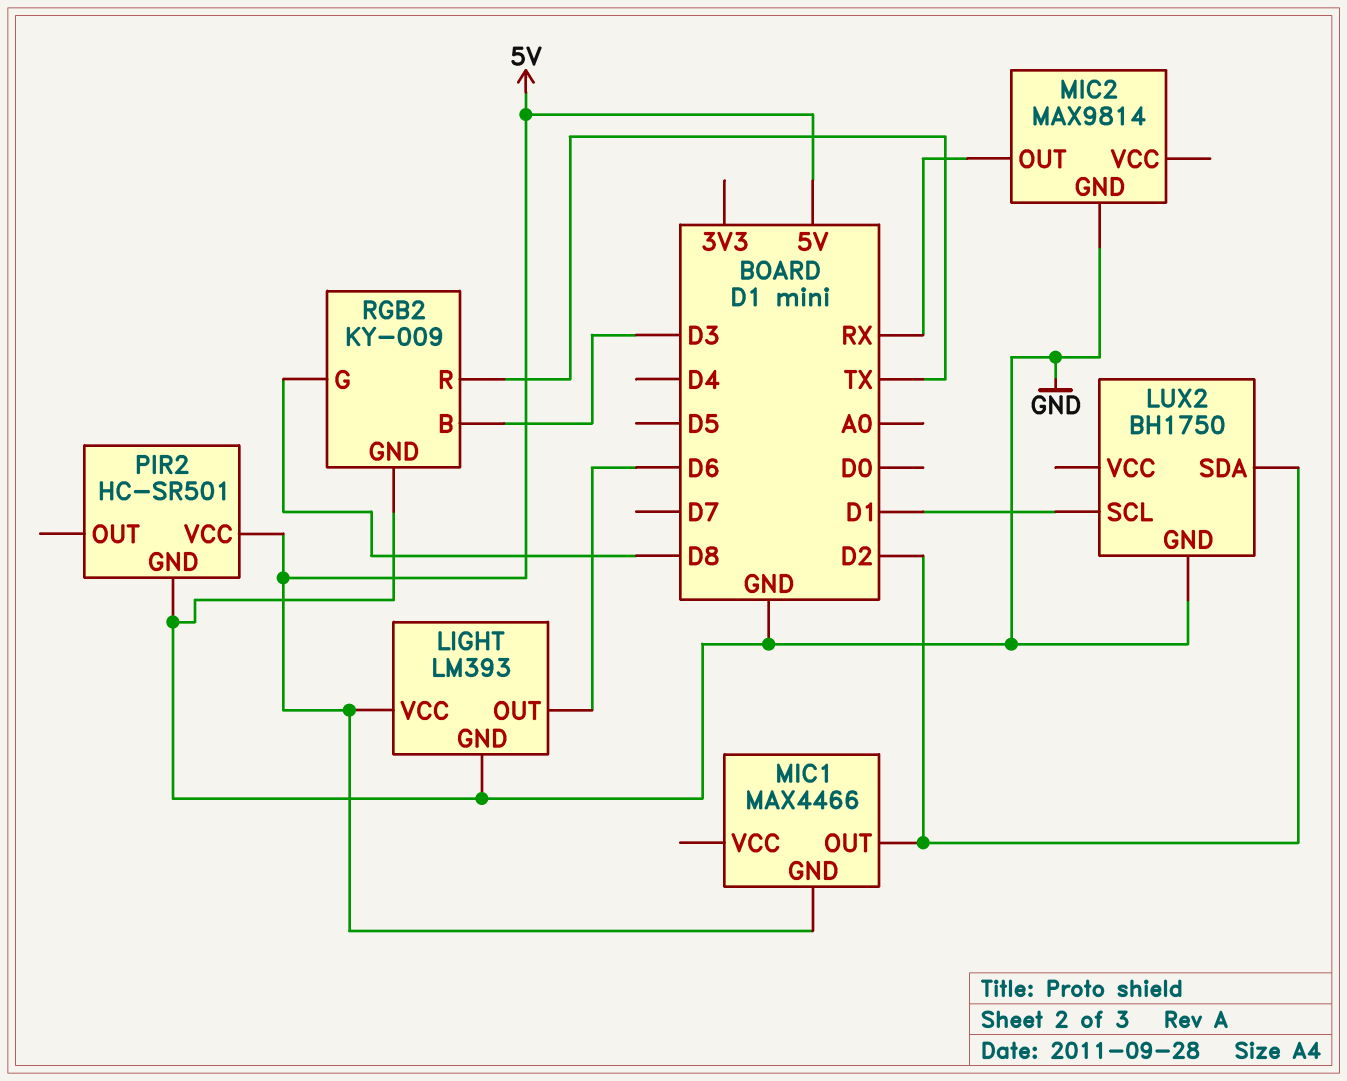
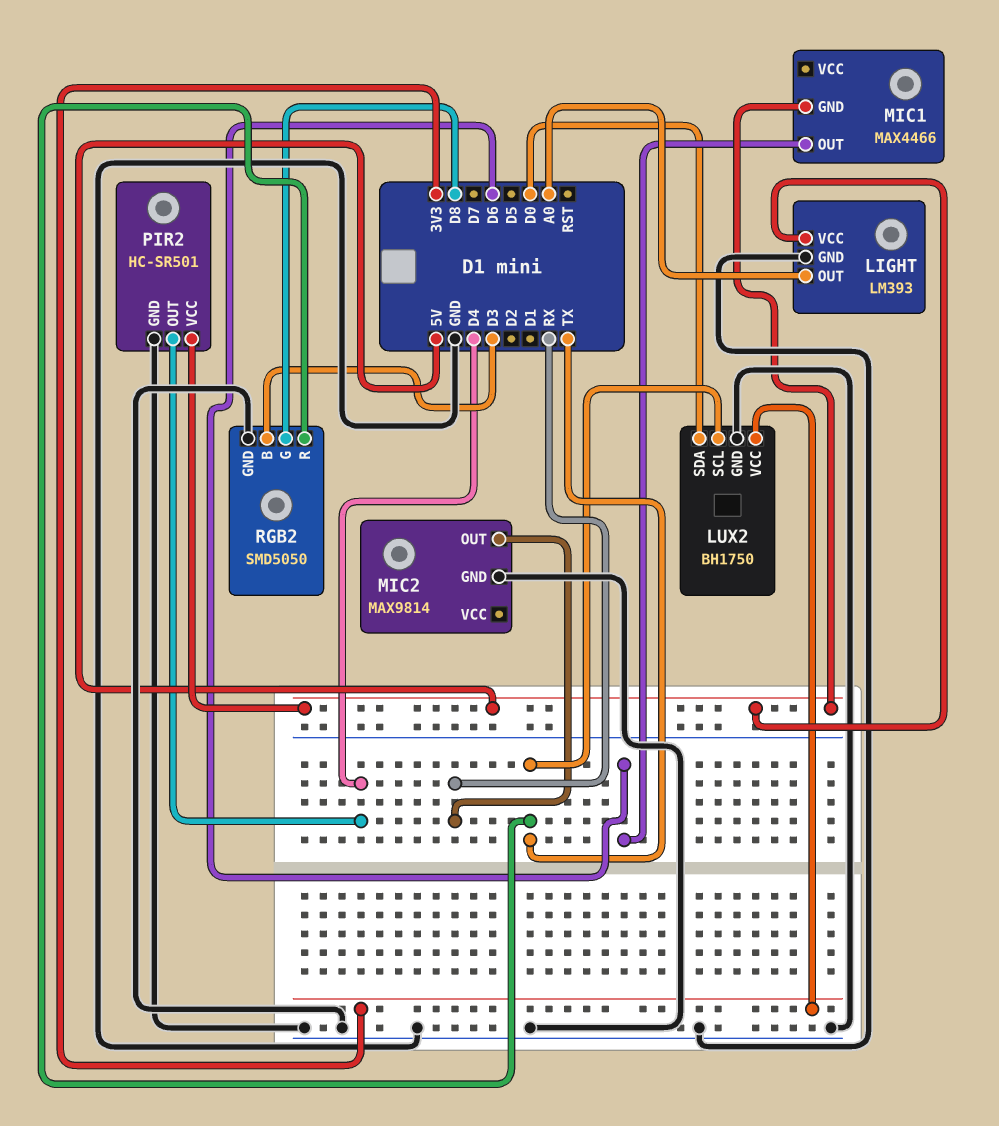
LIGHT pin OUT: D6 -> A0
LUX2 pin SCL: D1 -> TX
LUX2 pin SDA: D2 -> D0
LUX2 pin VCC: none -> 3V3
MIC1 pin OUT: D2 -> D6
PIR2 pin OUT: none -> D4
RGB2: KY-009 -> SMD5050

